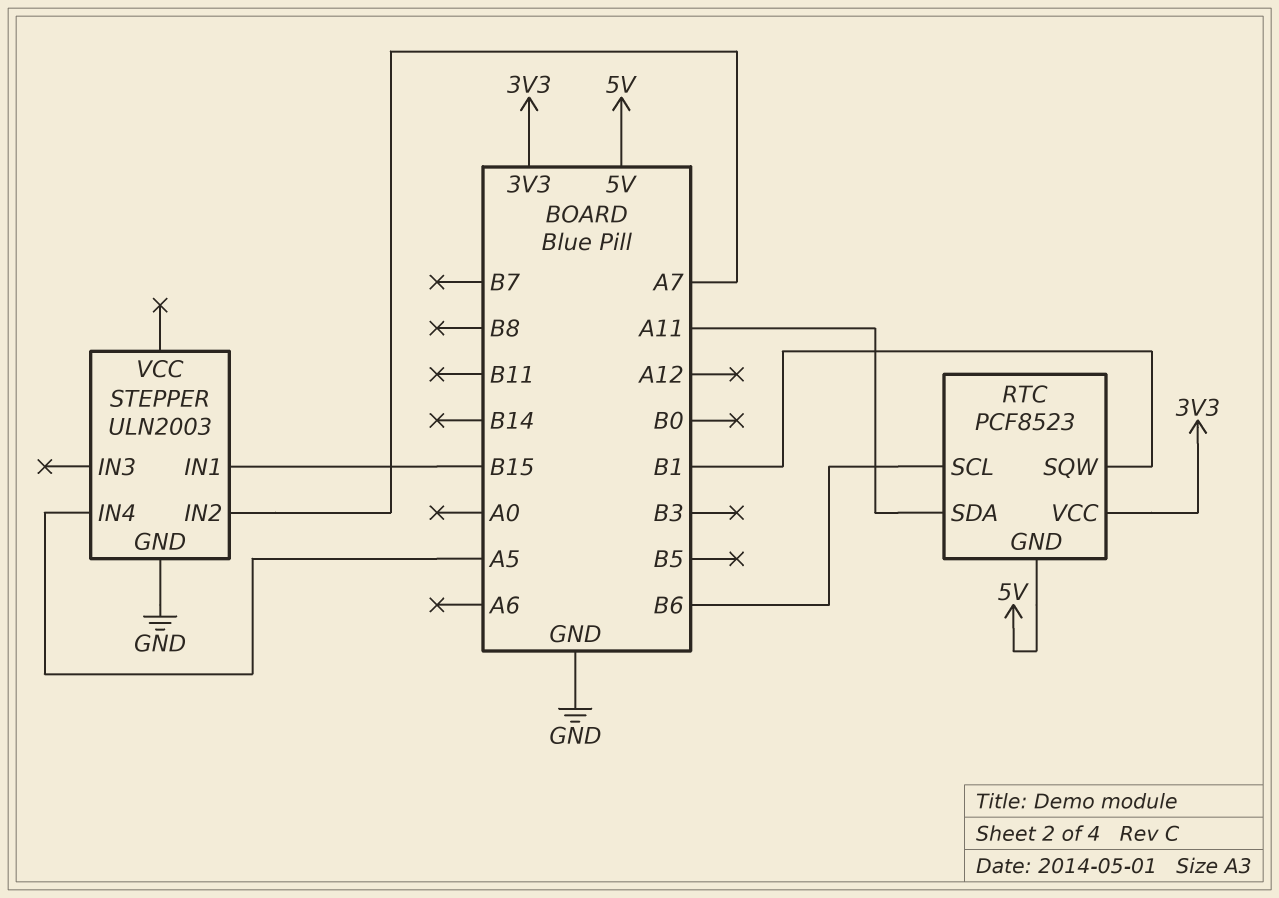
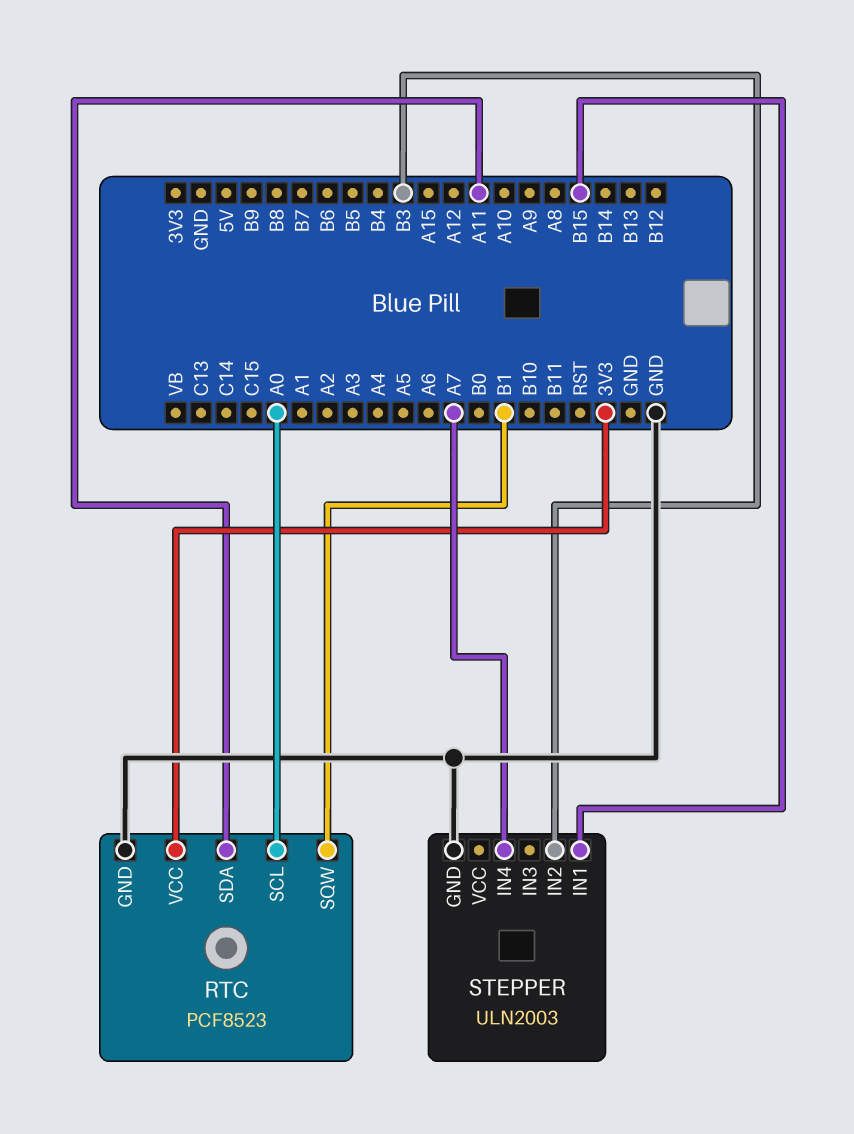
RTC pin GND: 5V -> GND
RTC pin SCL: B6 -> A0
STEPPER pin IN2: A7 -> B3
STEPPER pin IN4: A5 -> A7

